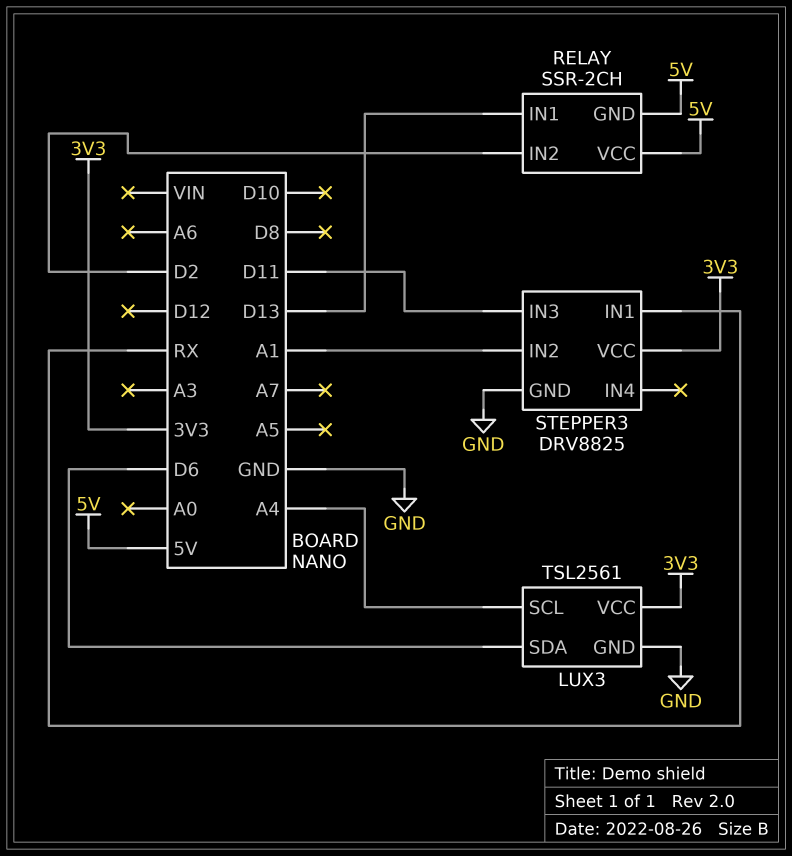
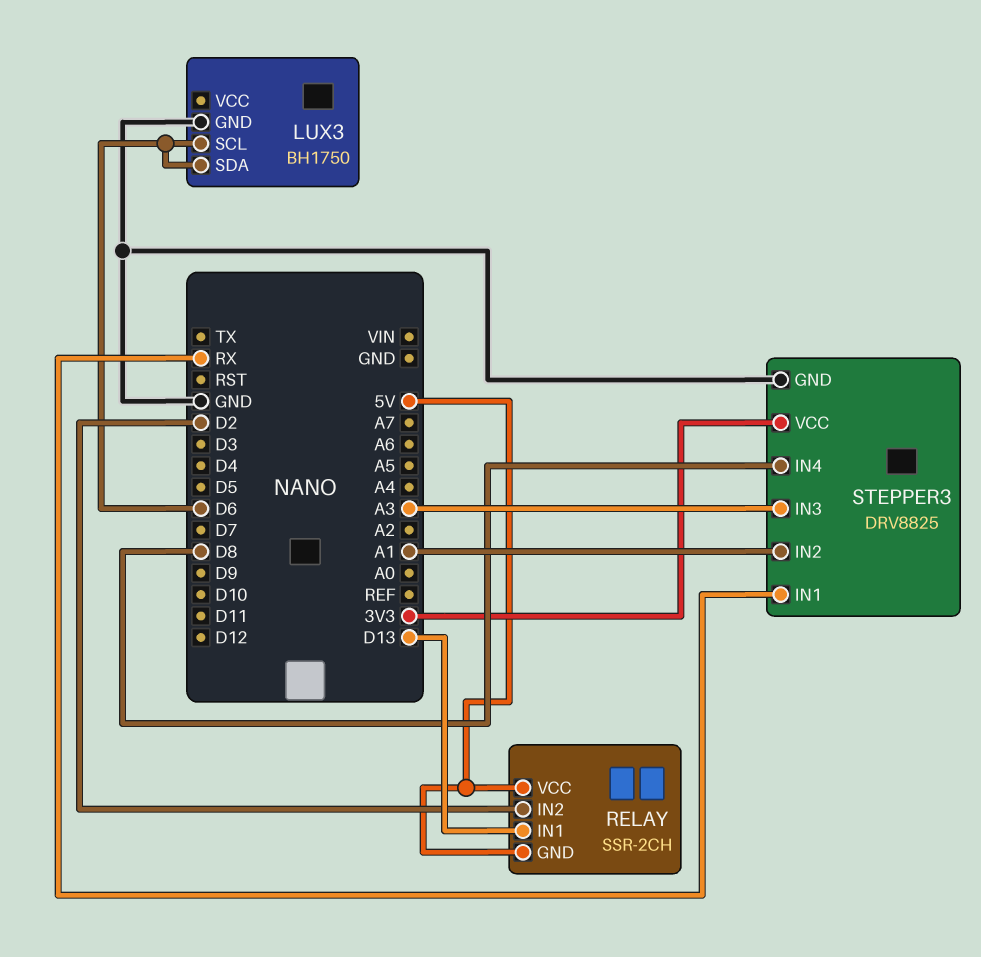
LUX3: TSL2561 -> BH1750
LUX3 pin SCL: A4 -> D6
LUX3 pin VCC: 3V3 -> none
STEPPER3 pin IN3: D11 -> A3
STEPPER3 pin IN4: none -> D8

